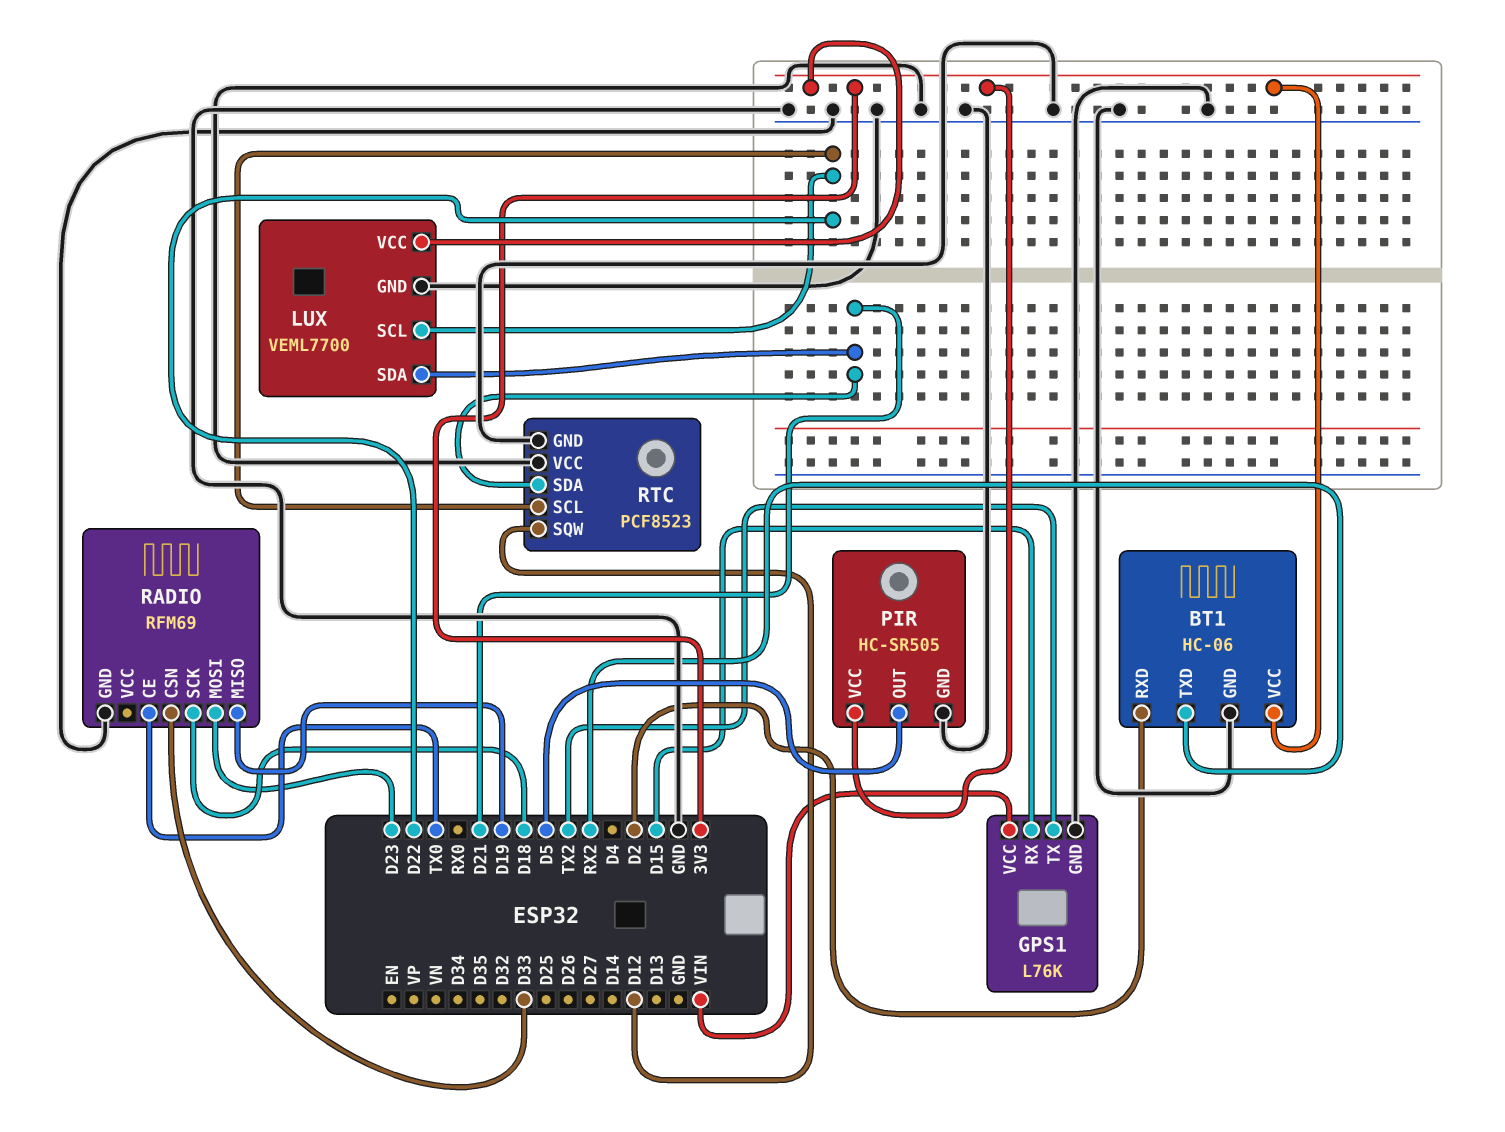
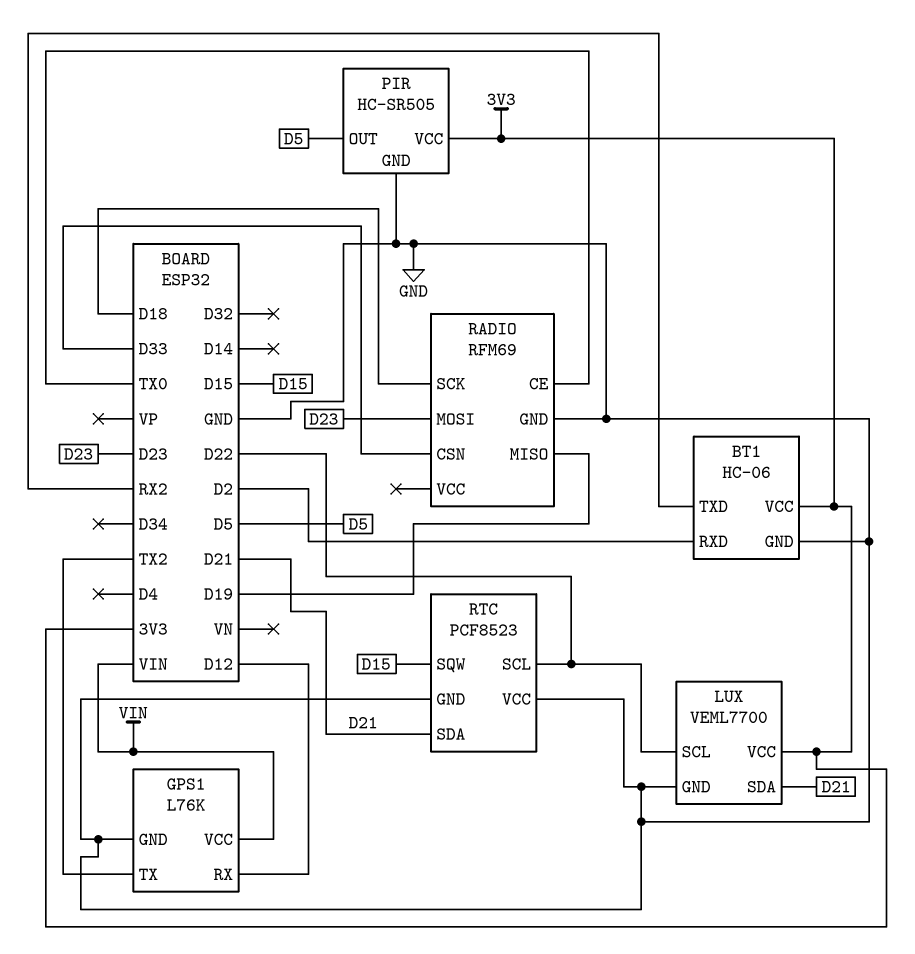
GPS1 pin RX: D15 -> D12
RTC pin SQW: D12 -> D15

